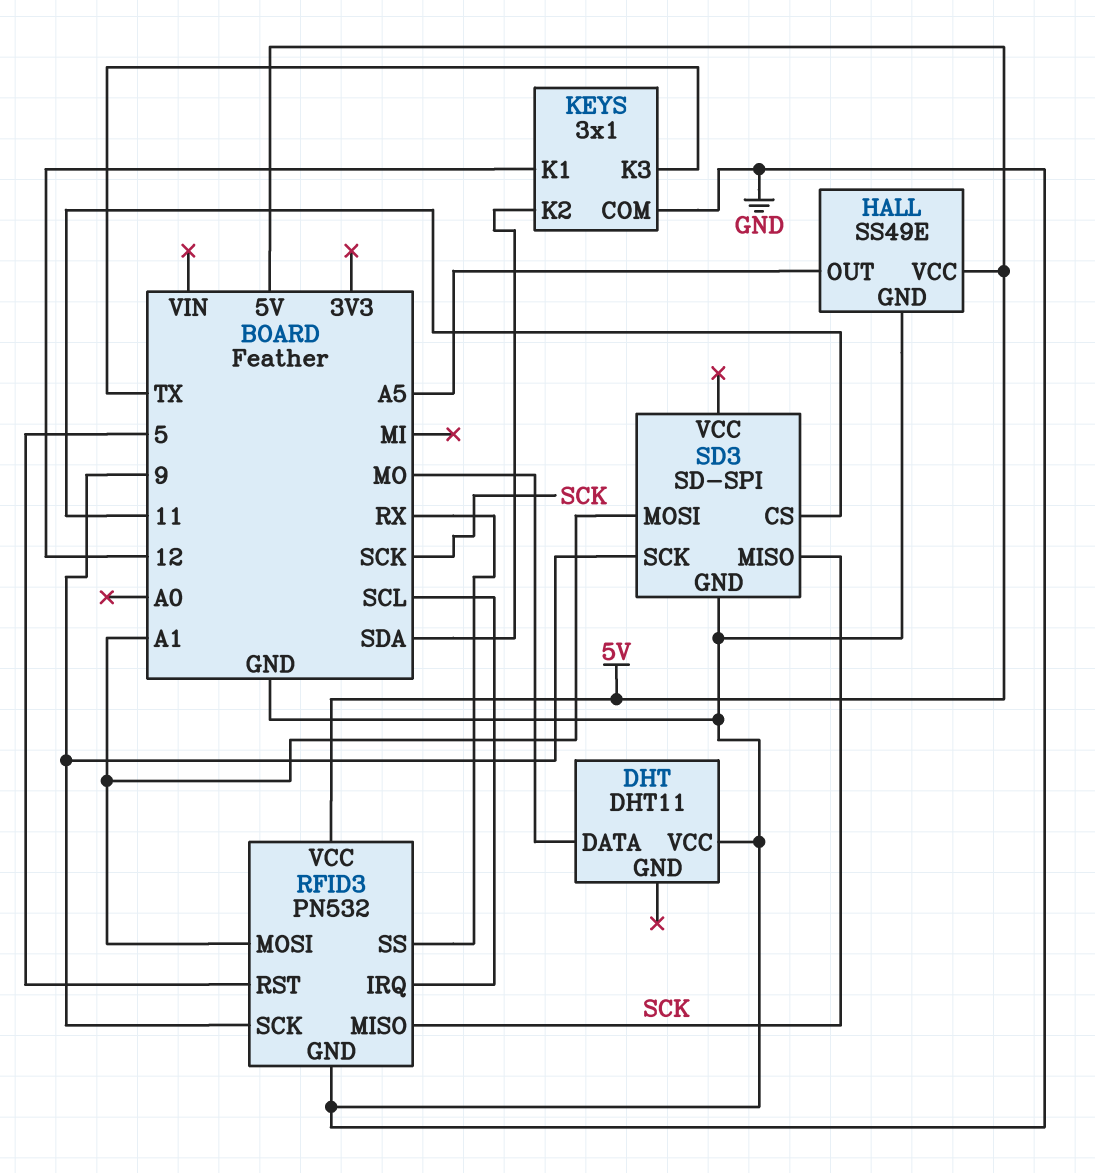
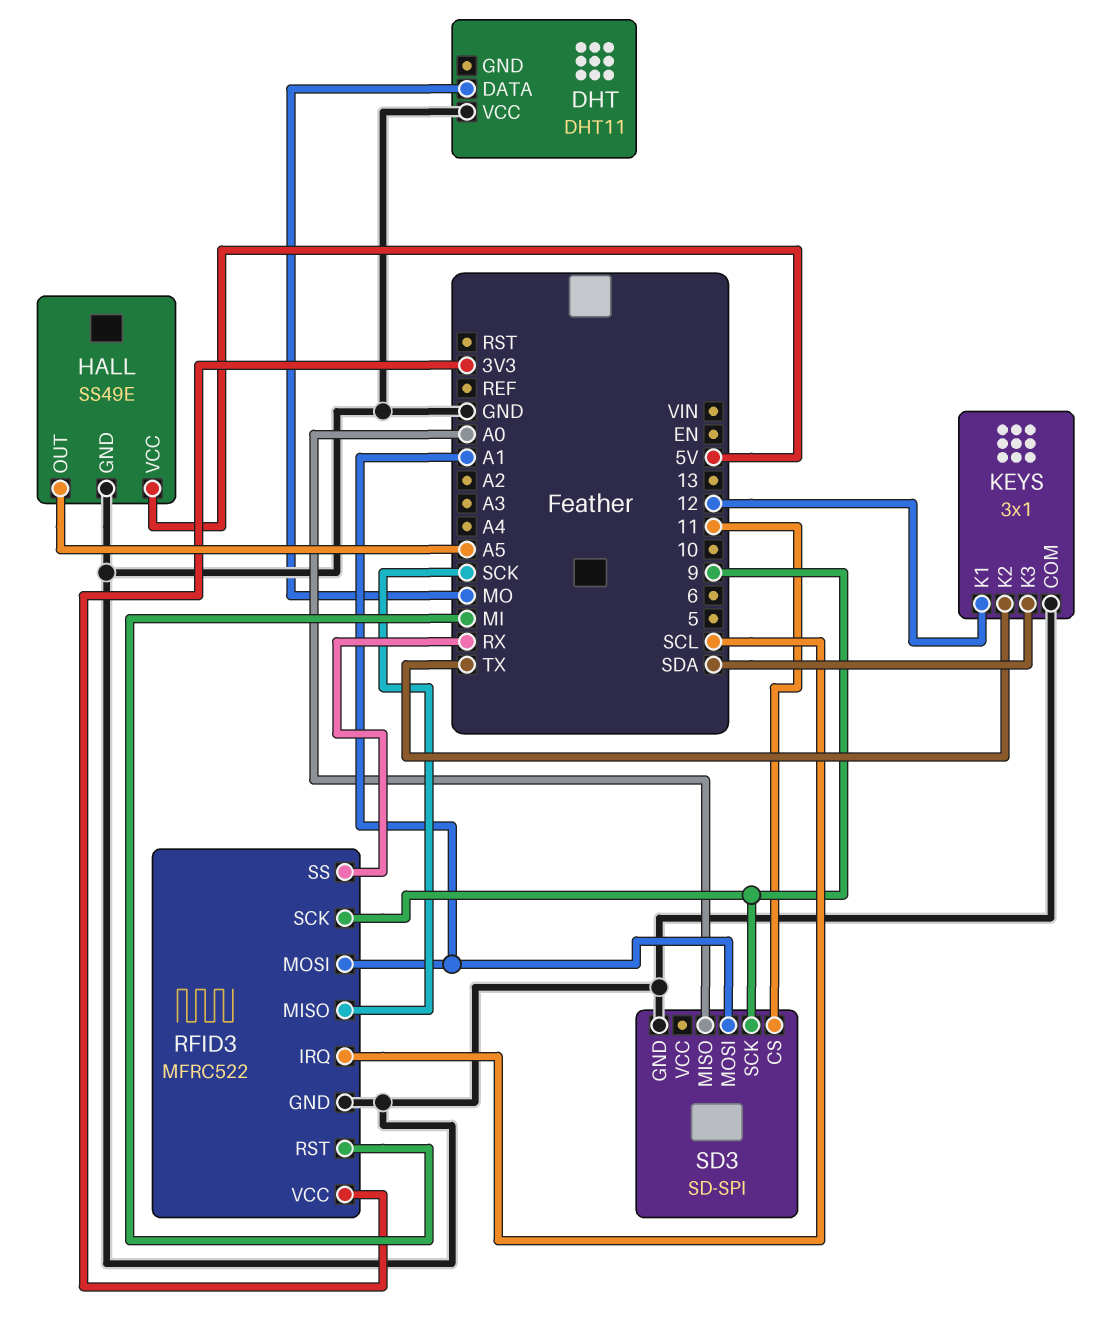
KEYS pin K2: SDA -> TX
KEYS pin K3: TX -> SDA
RFID3: PN532 -> MFRC522
RFID3 pin RST: 5 -> MI
RFID3 pin VCC: 5V -> 3V3
SD3 pin MISO: SCK -> A0

